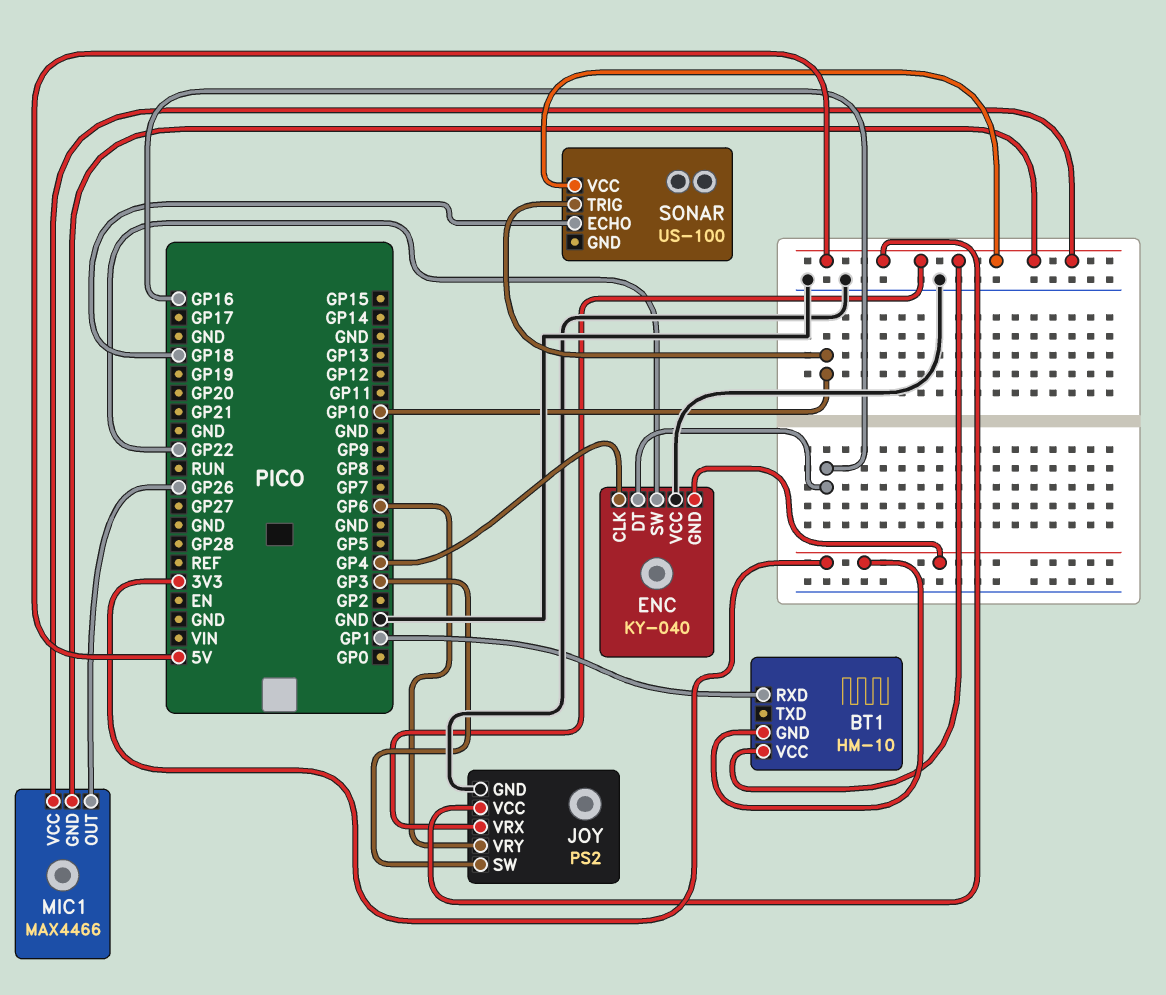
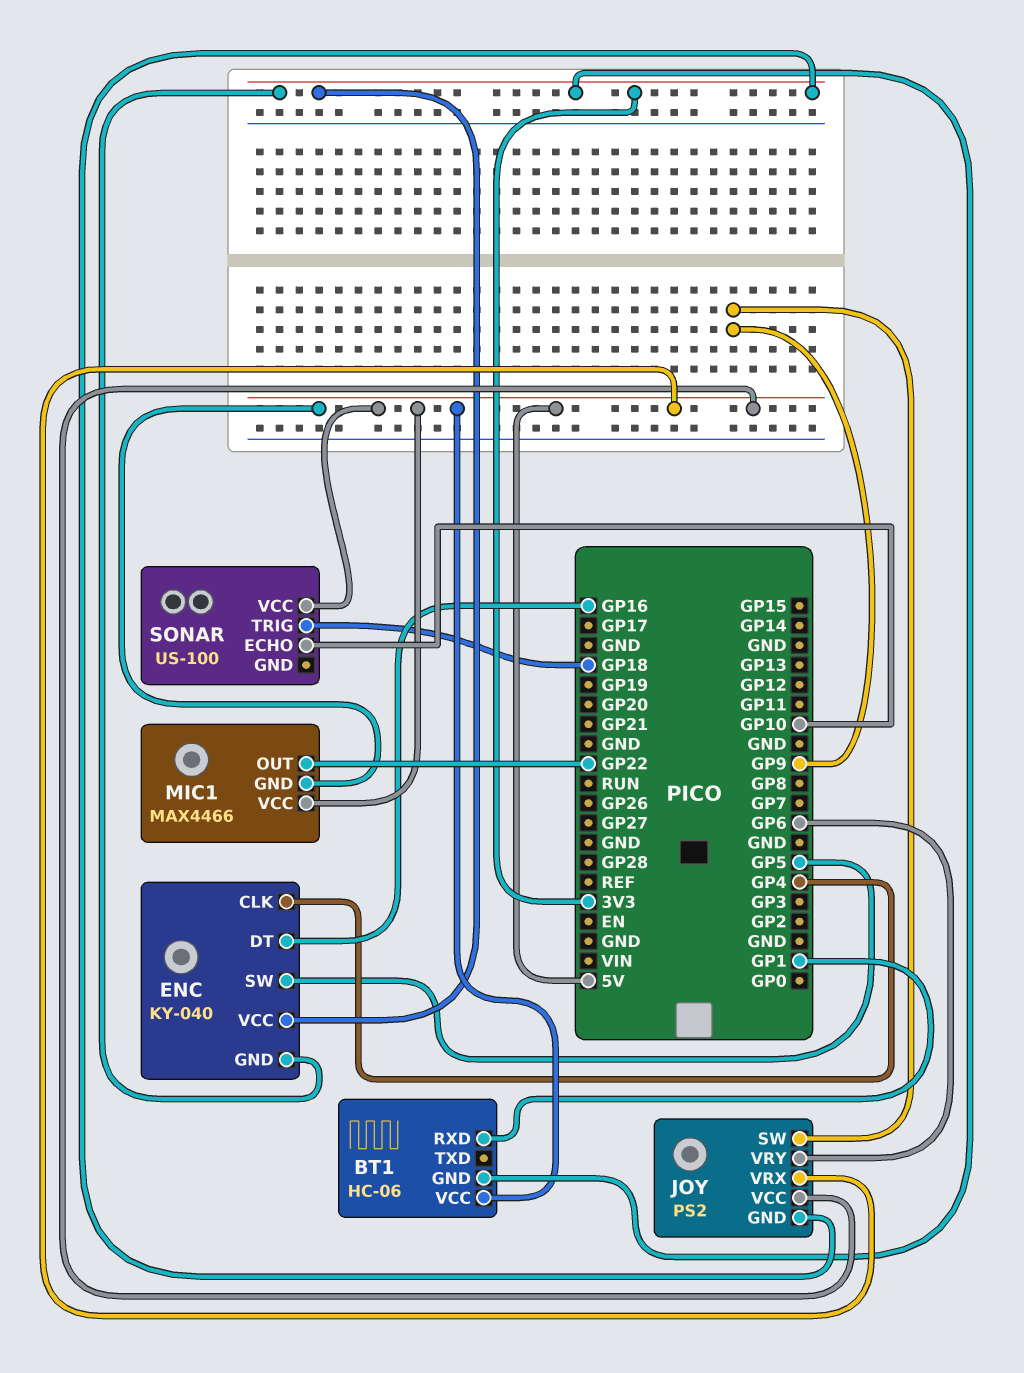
BT1: HM-10 -> HC-06
ENC pin SW: GP22 -> GP5
ENC pin VCC: GND -> 3V3
JOY pin GND: GND -> 3V3
JOY pin SW: GP3 -> GP9
MIC1 pin OUT: GP26 -> GP22
SONAR pin ECHO: GP18 -> GP10
SONAR pin TRIG: GP10 -> GP18

